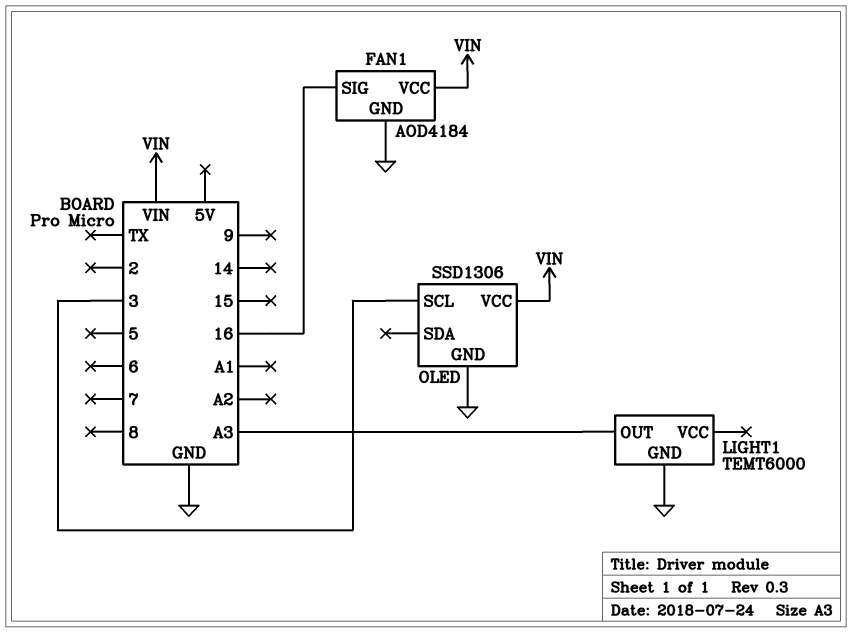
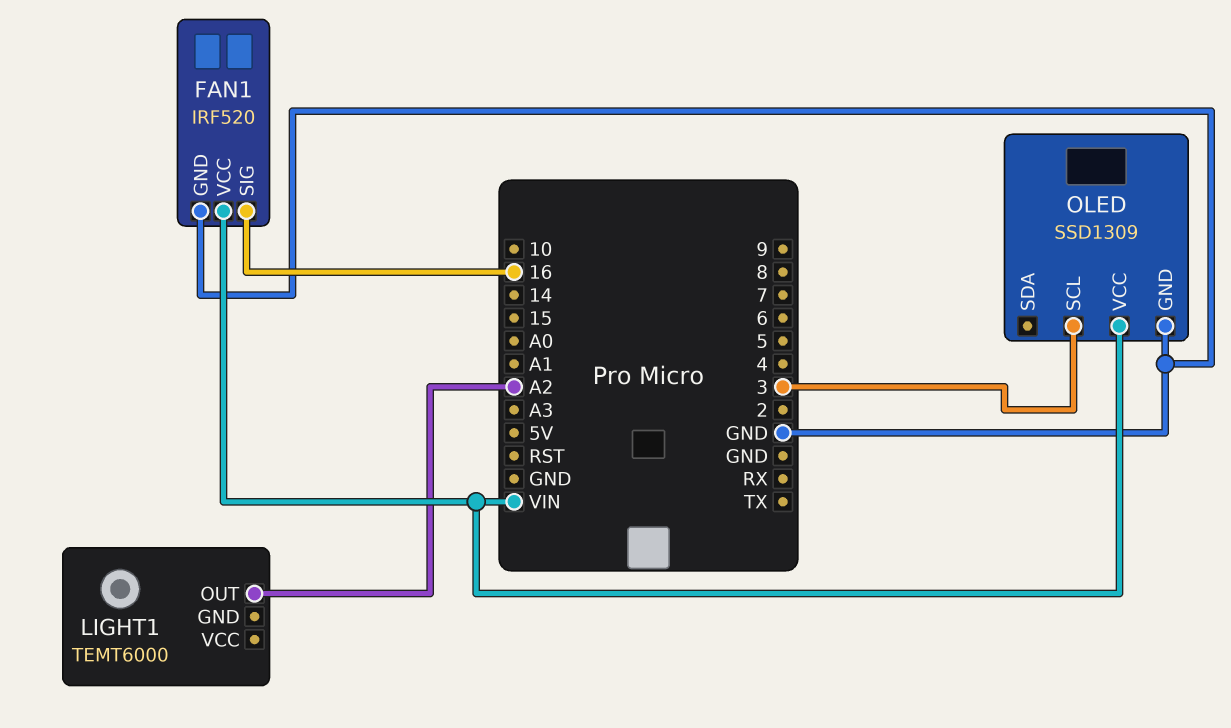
FAN1: AOD4184 -> IRF520
LIGHT1 pin GND: GND -> none
LIGHT1 pin OUT: A3 -> A2
OLED: SSD1306 -> SSD1309

